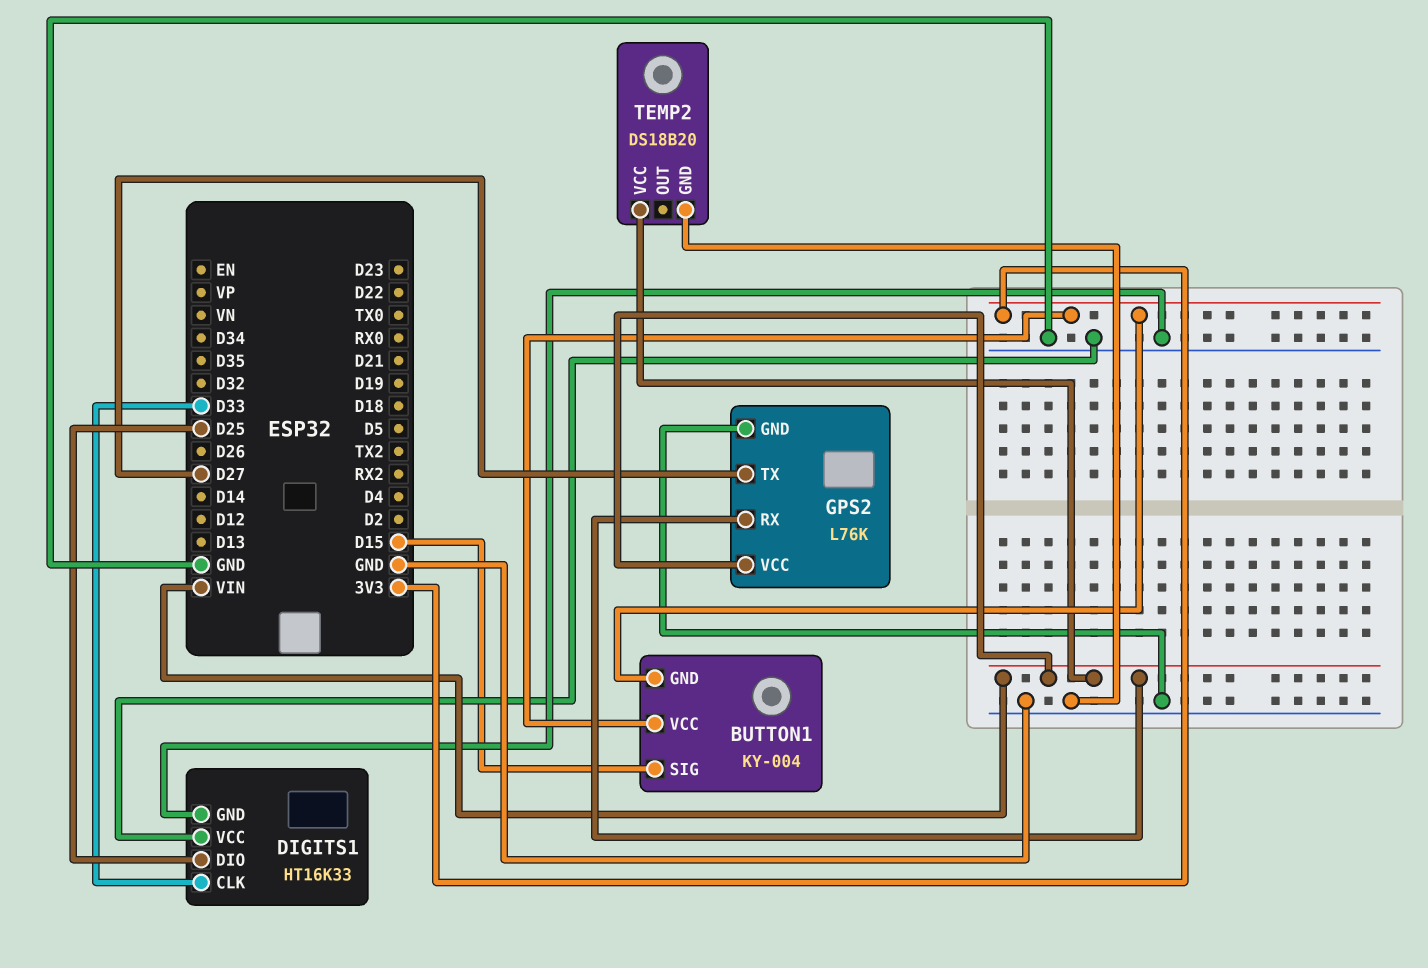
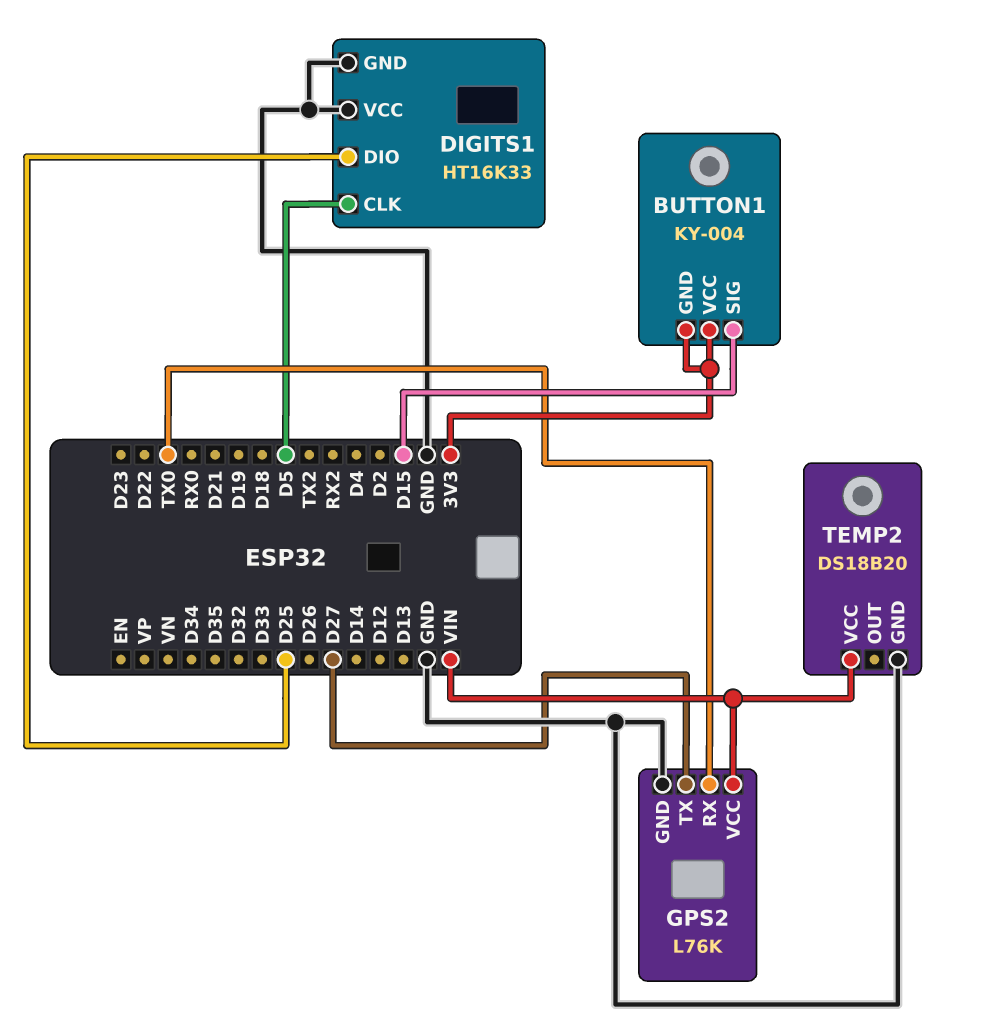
DIGITS1 pin CLK: D33 -> D5
GPS2 pin RX: VIN -> TX0

